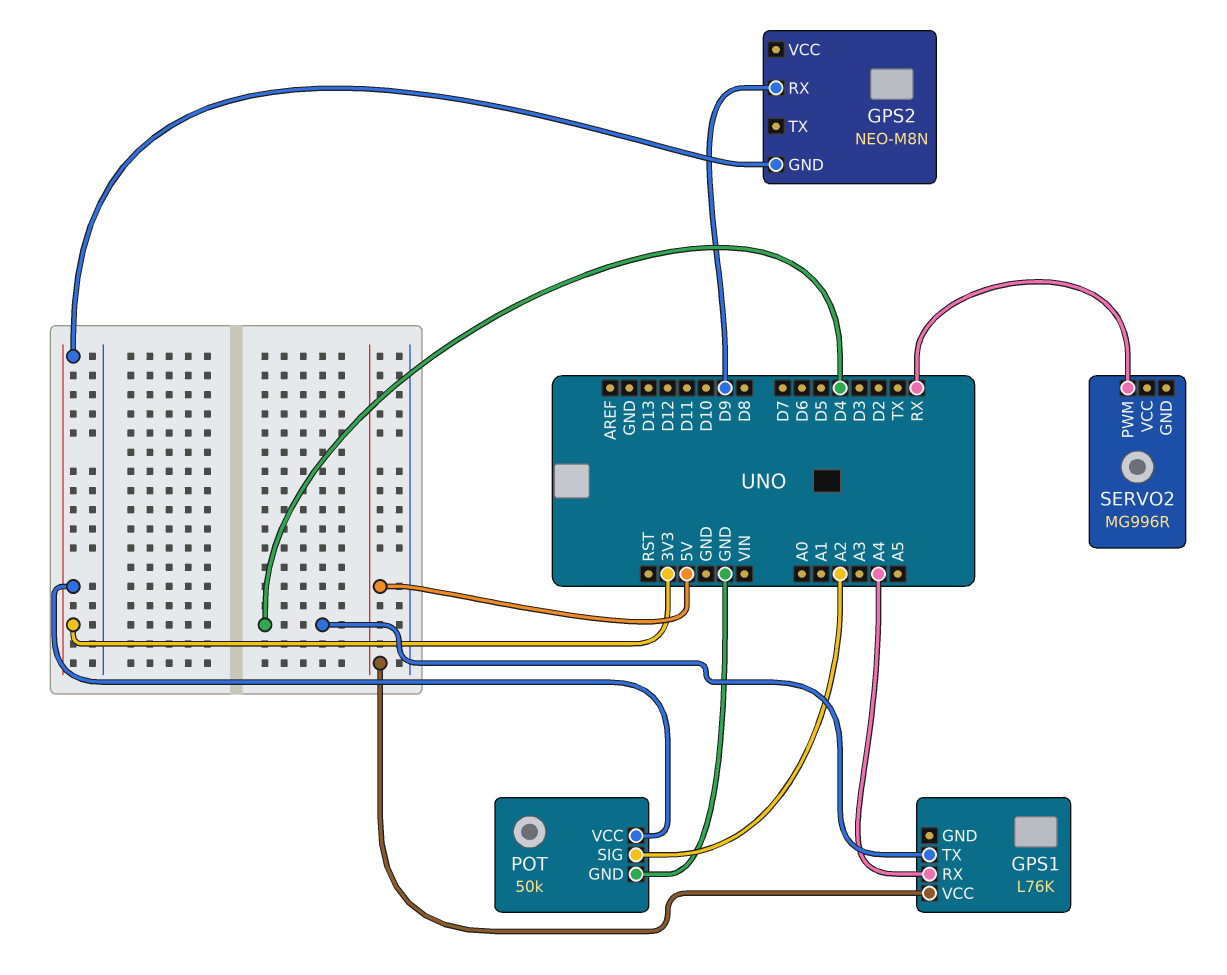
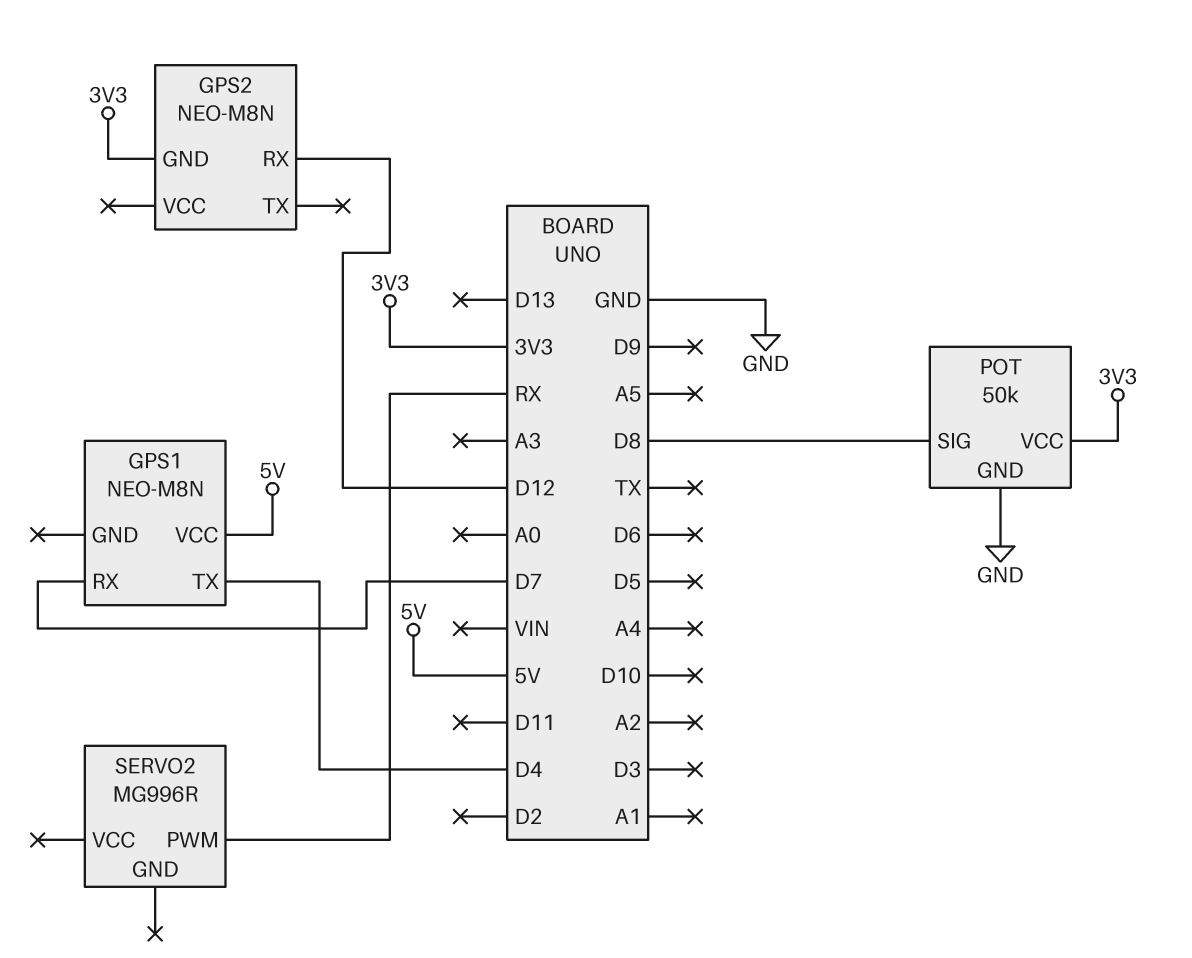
GPS1: L76K -> NEO-M8N
GPS1 pin RX: A4 -> D7
GPS2 pin RX: D9 -> D12
POT pin SIG: A2 -> D8

